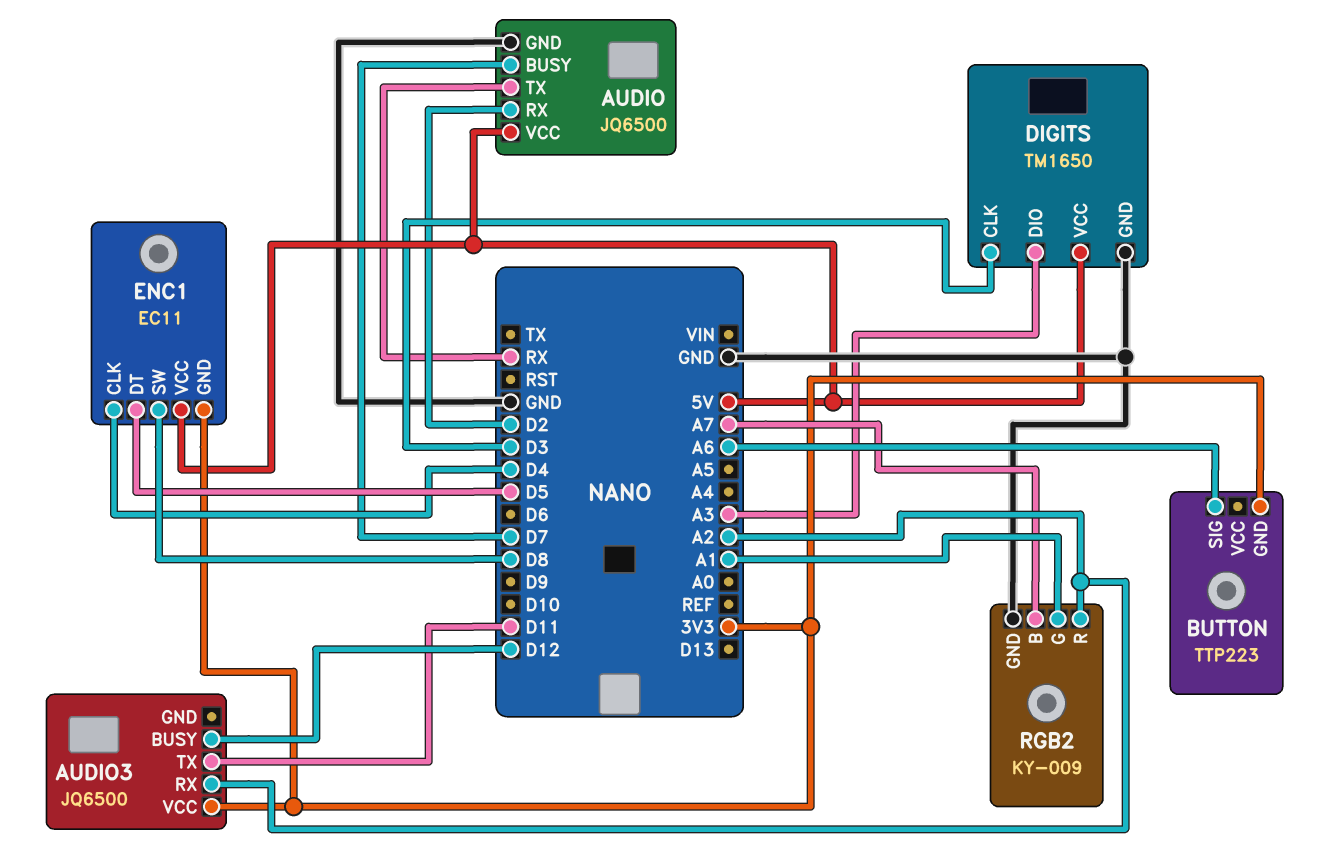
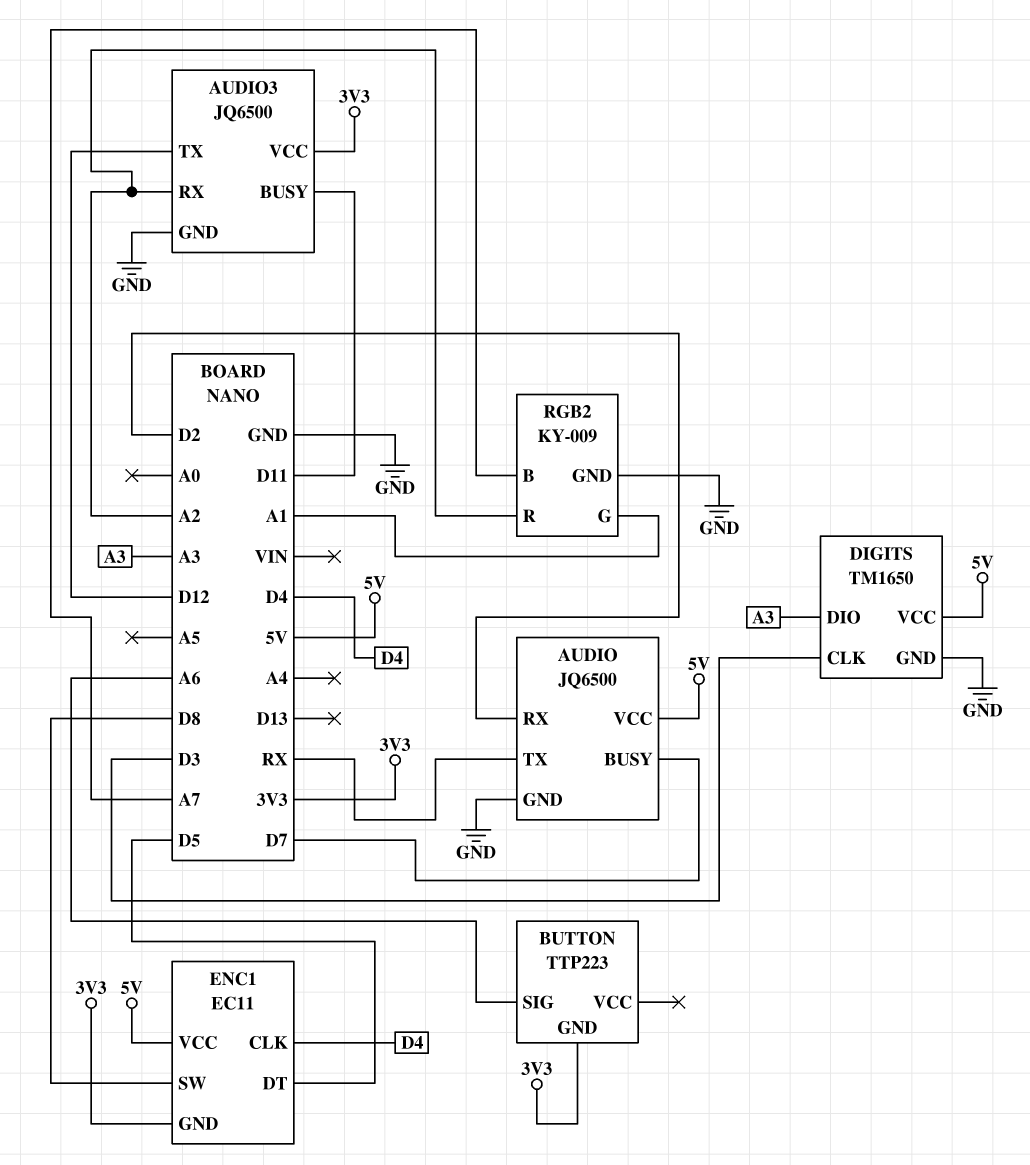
AUDIO3 pin BUSY: D12 -> D11
AUDIO3 pin GND: none -> GND
AUDIO3 pin TX: D11 -> D12

